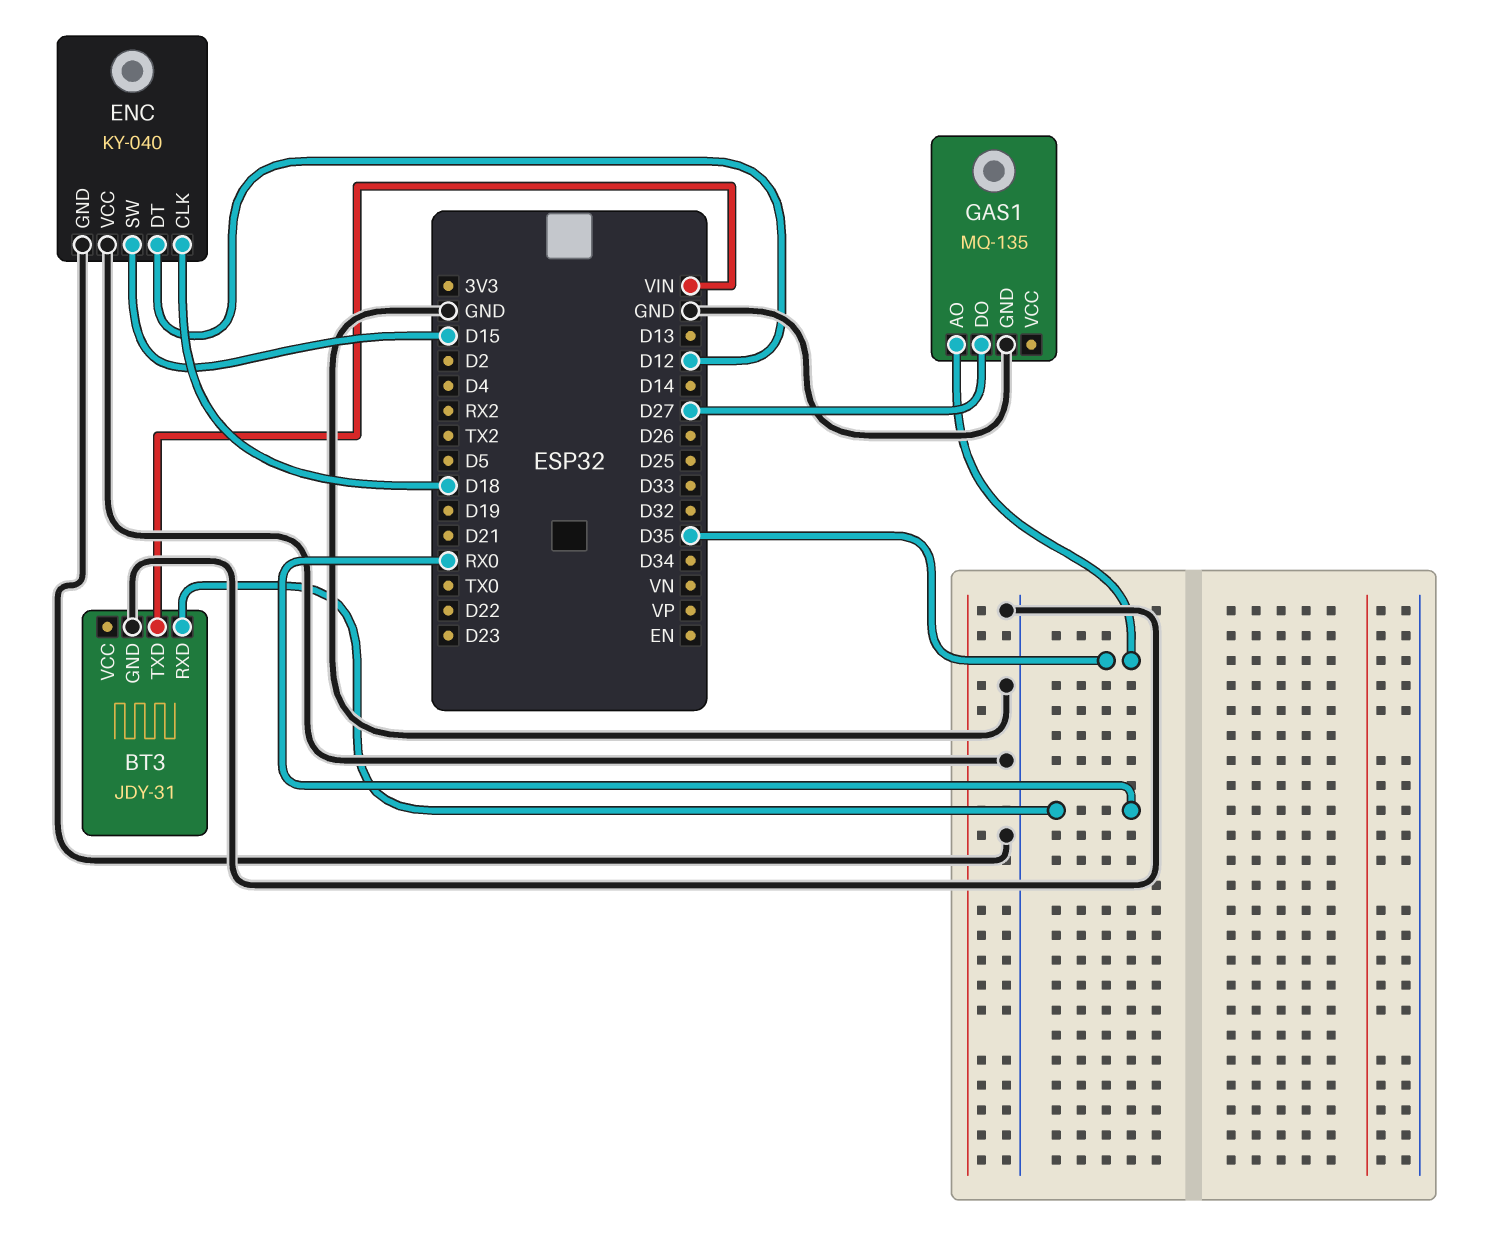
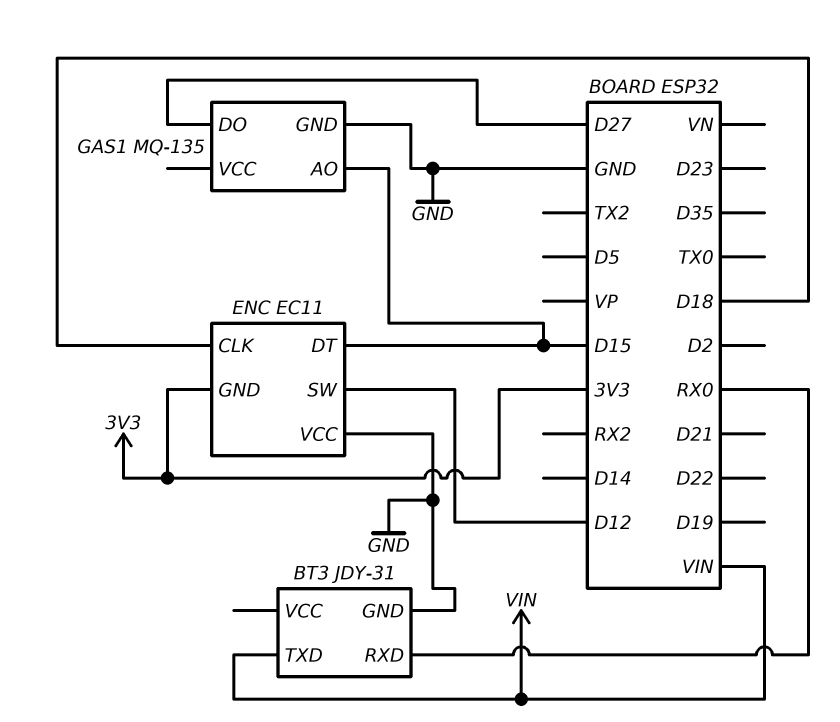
ENC: KY-040 -> EC11
ENC pin DT: D12 -> D15
ENC pin GND: GND -> 3V3
ENC pin SW: D15 -> D12
GAS1 pin AO: D35 -> D15

